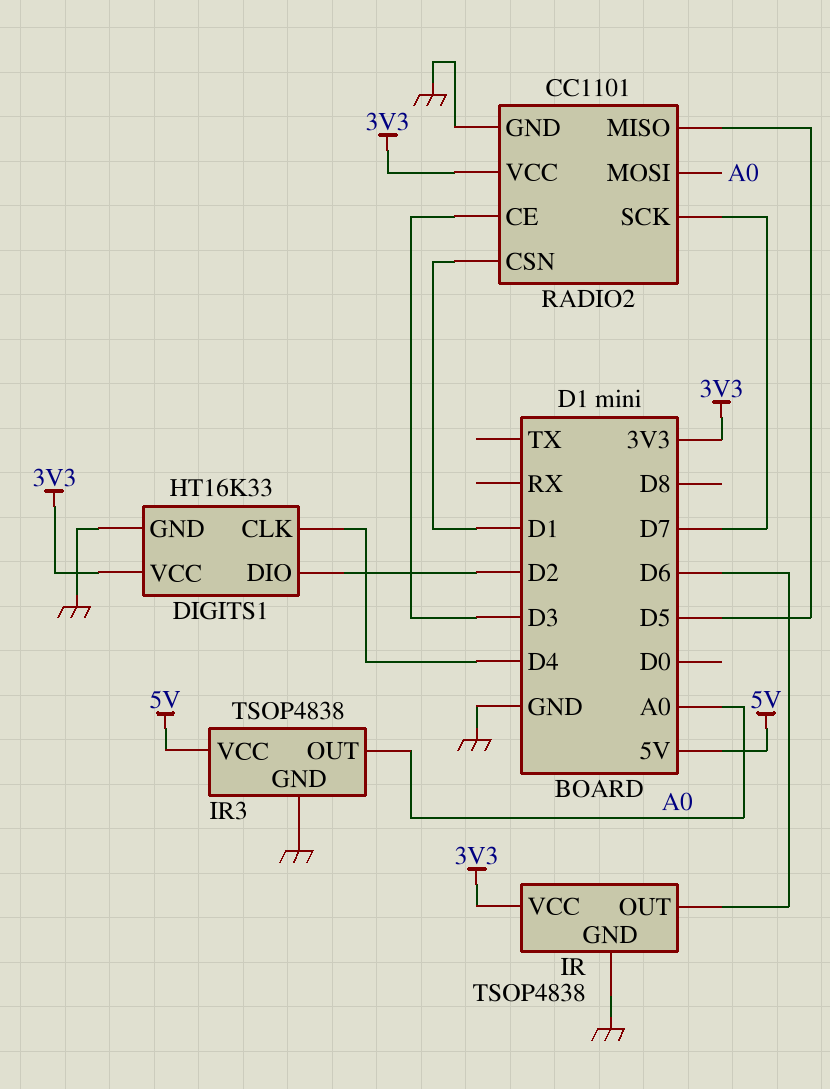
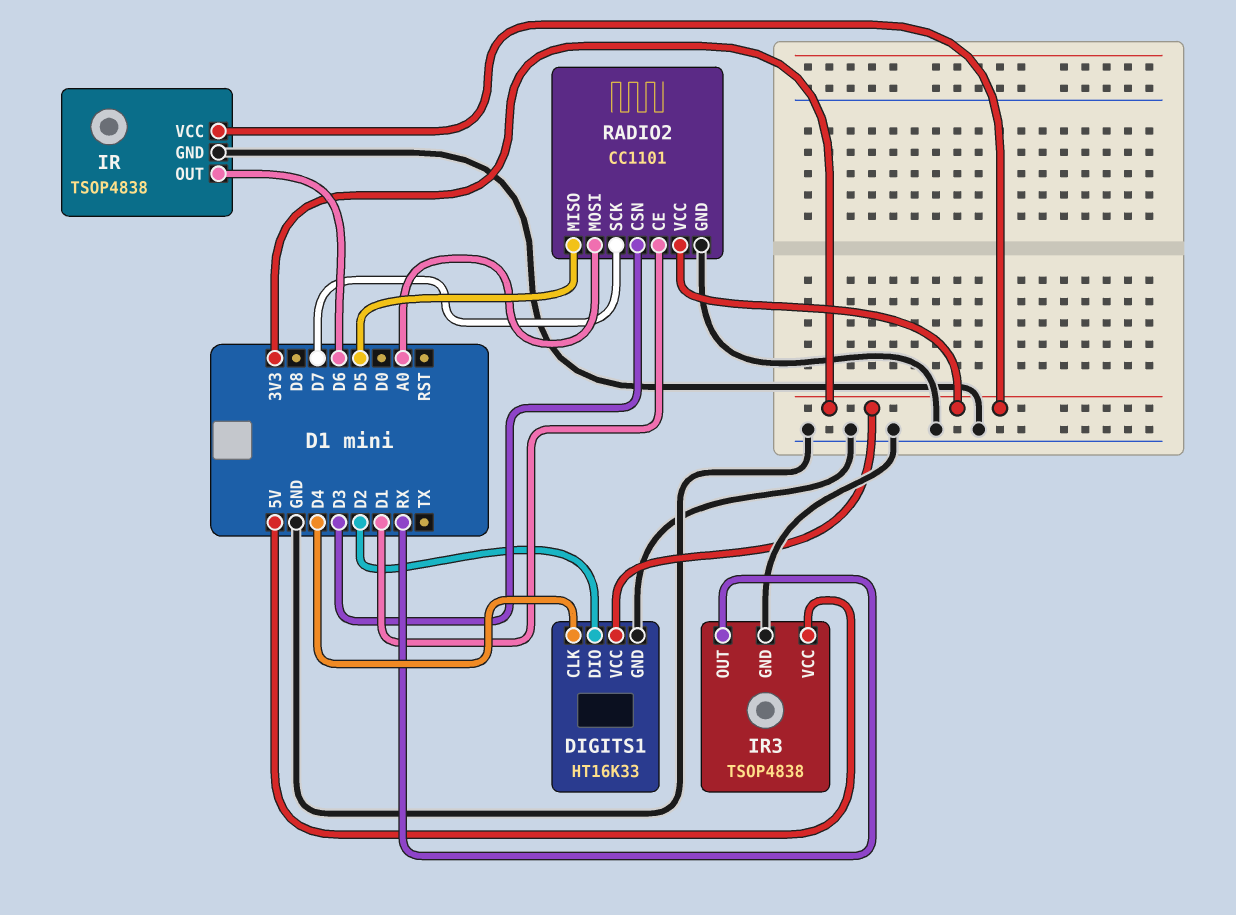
IR3 pin OUT: A0 -> RX
RADIO2 pin CE: D3 -> D1
RADIO2 pin CSN: D1 -> D3

